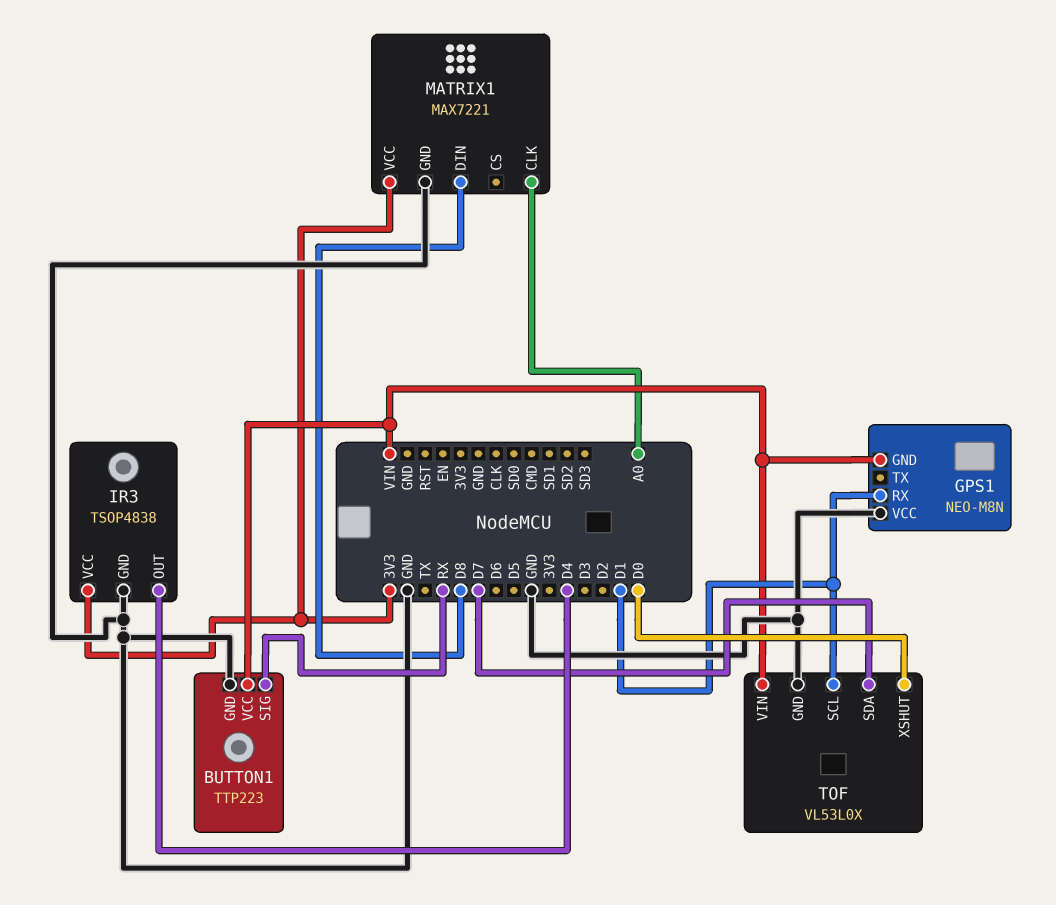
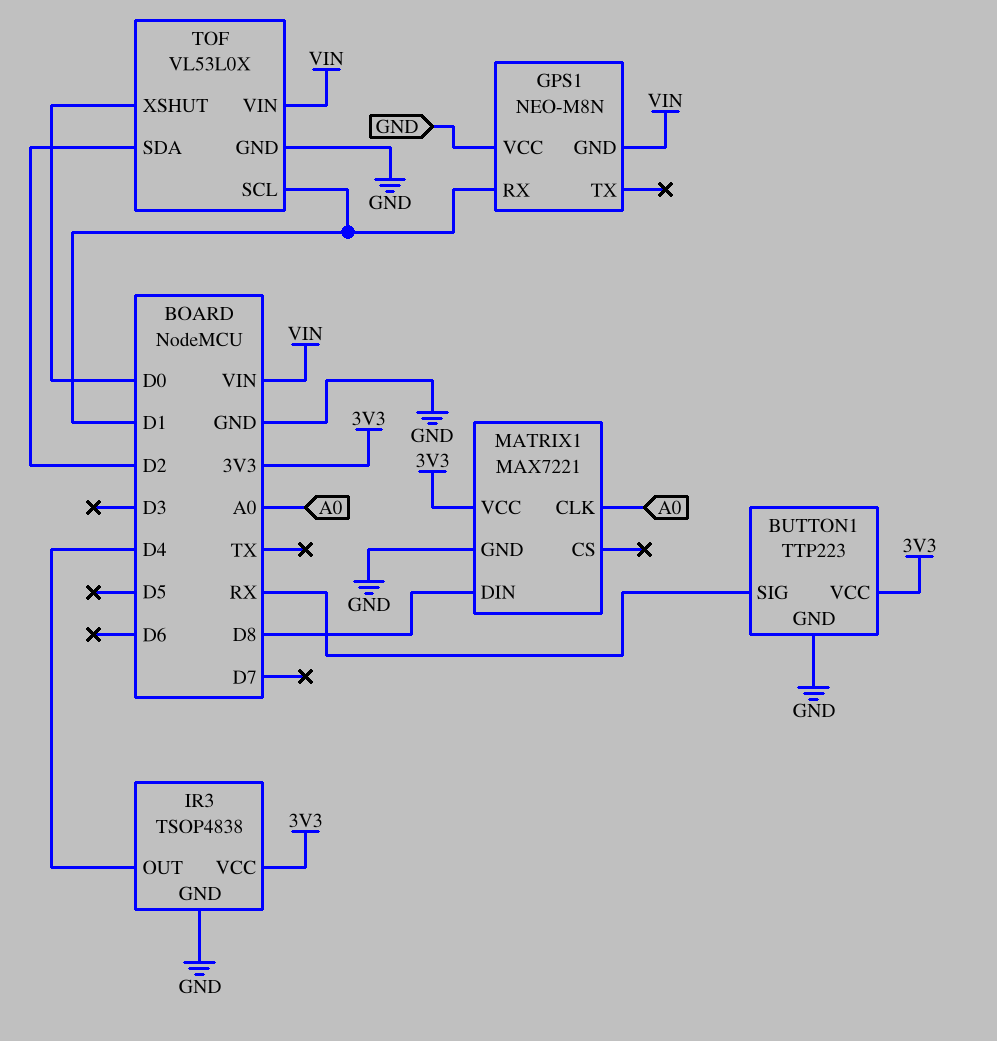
BUTTON1 pin VCC: VIN -> 3V3
TOF pin SDA: D7 -> D2

